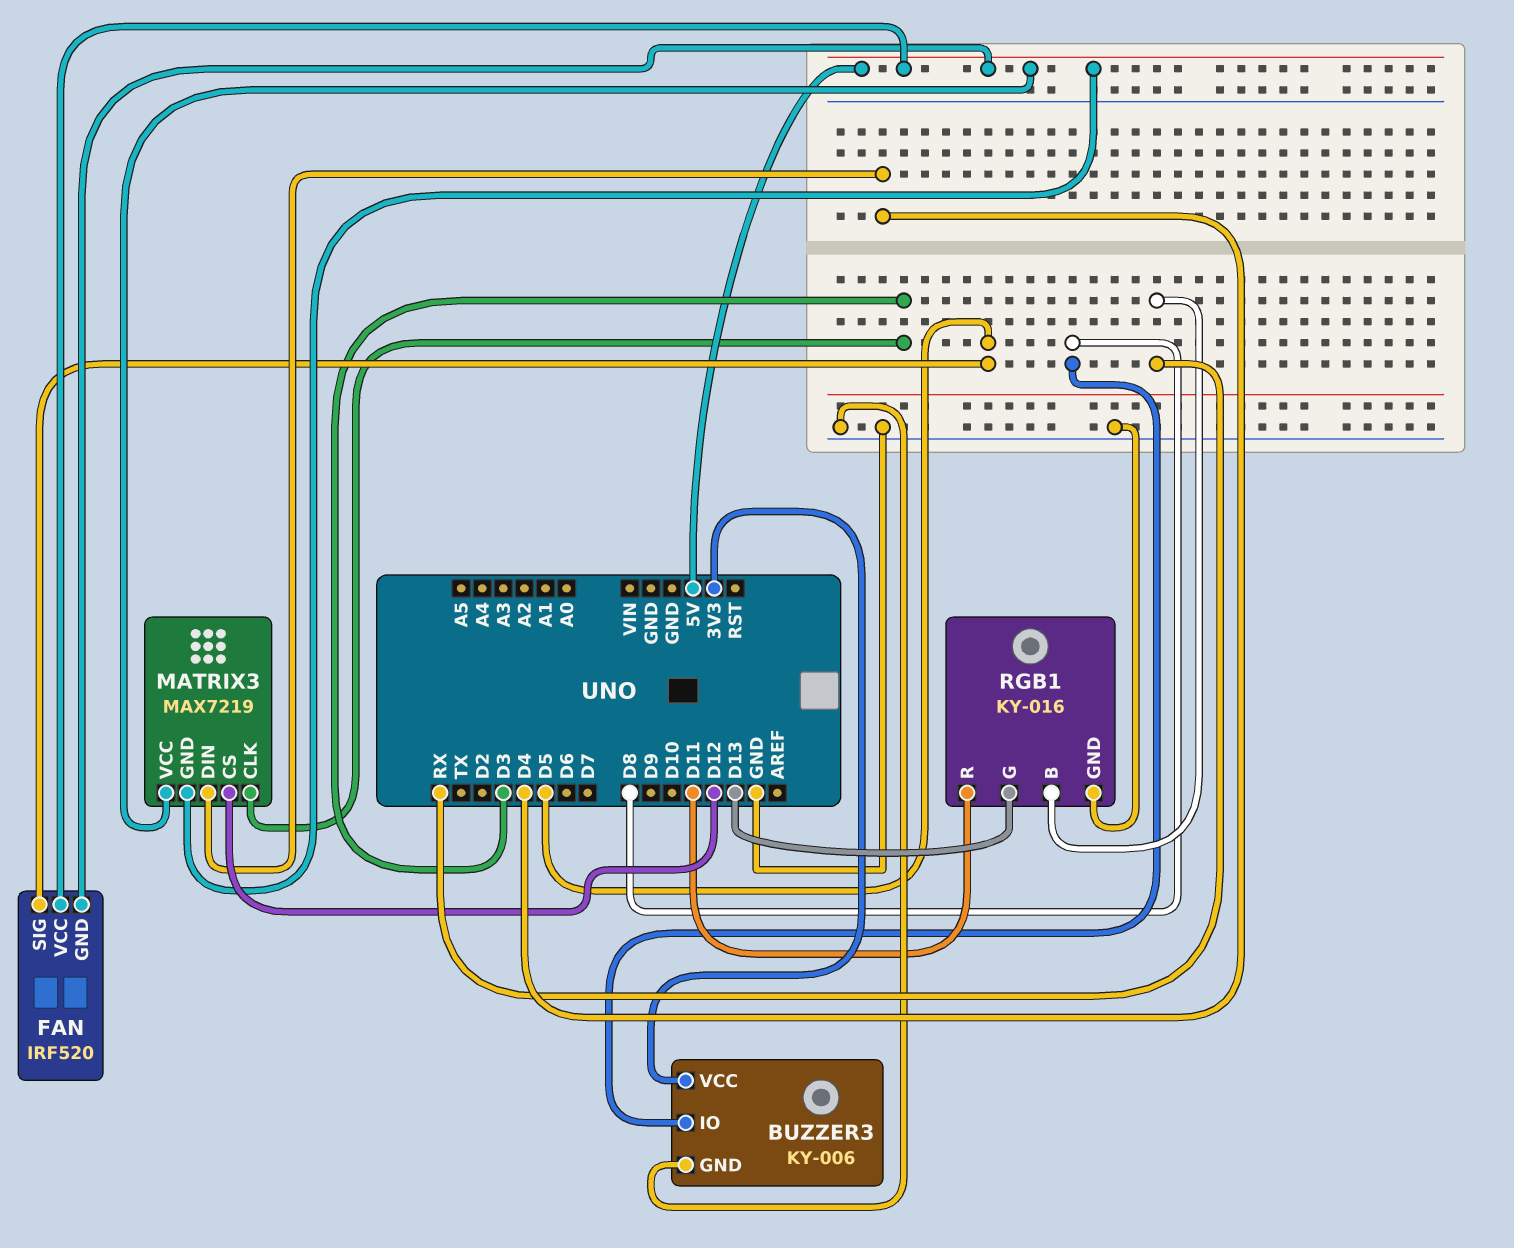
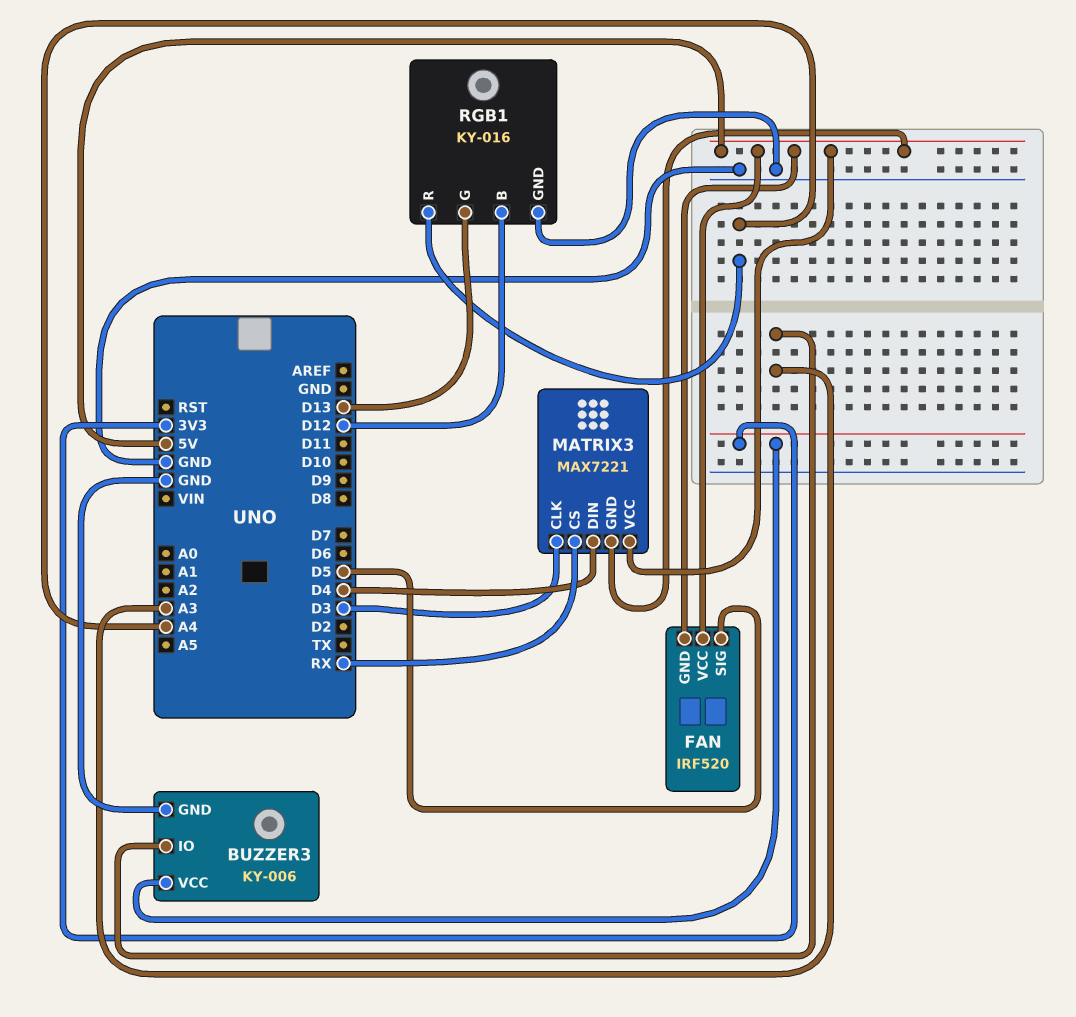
BUZZER3 pin IO: D8 -> A3
MATRIX3: MAX7219 -> MAX7221
MATRIX3 pin CS: D12 -> RX
RGB1 pin B: RX -> D12
RGB1 pin R: D11 -> A4

